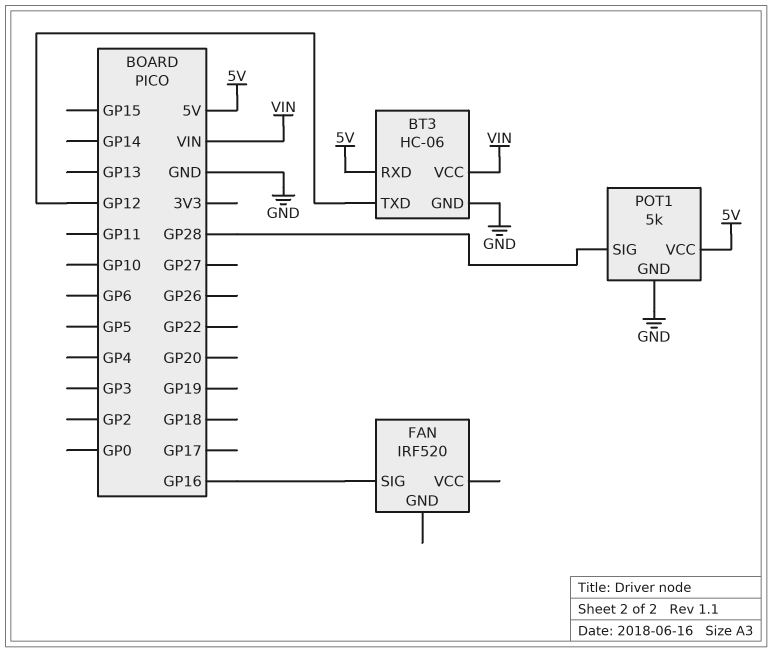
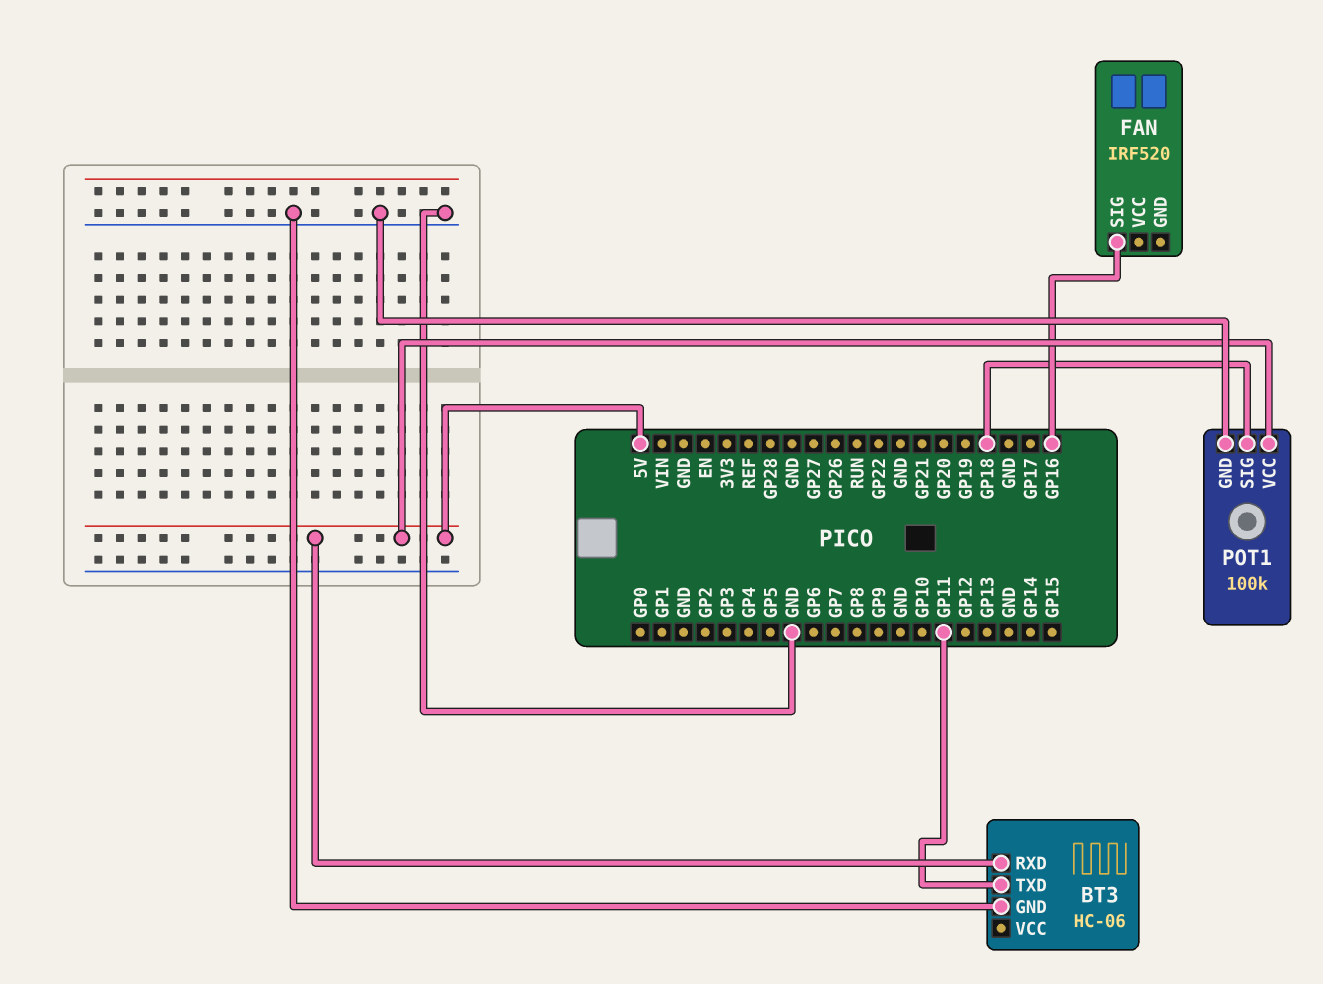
BT3 pin TXD: GP12 -> GP11
BT3 pin VCC: VIN -> none
POT1: 5k -> 100k
POT1 pin SIG: GP28 -> GP18

